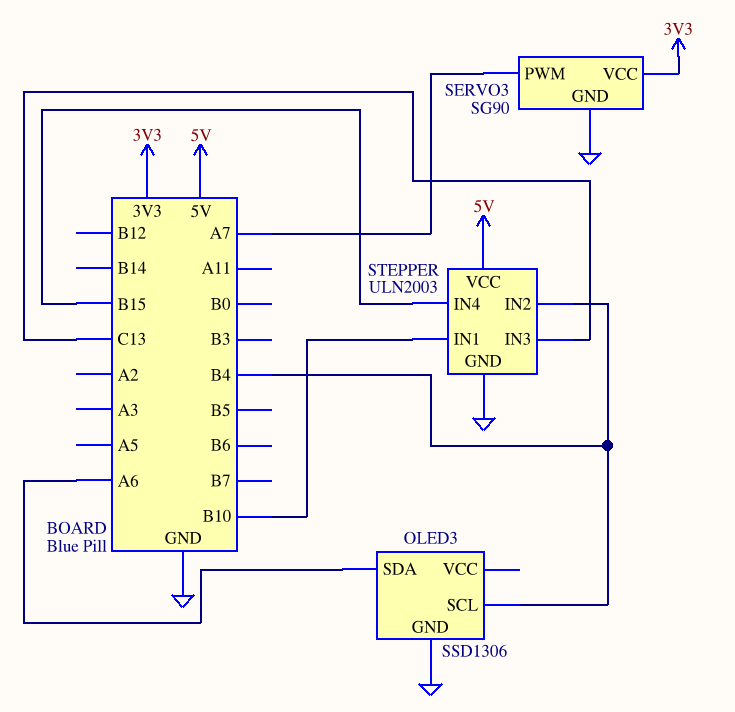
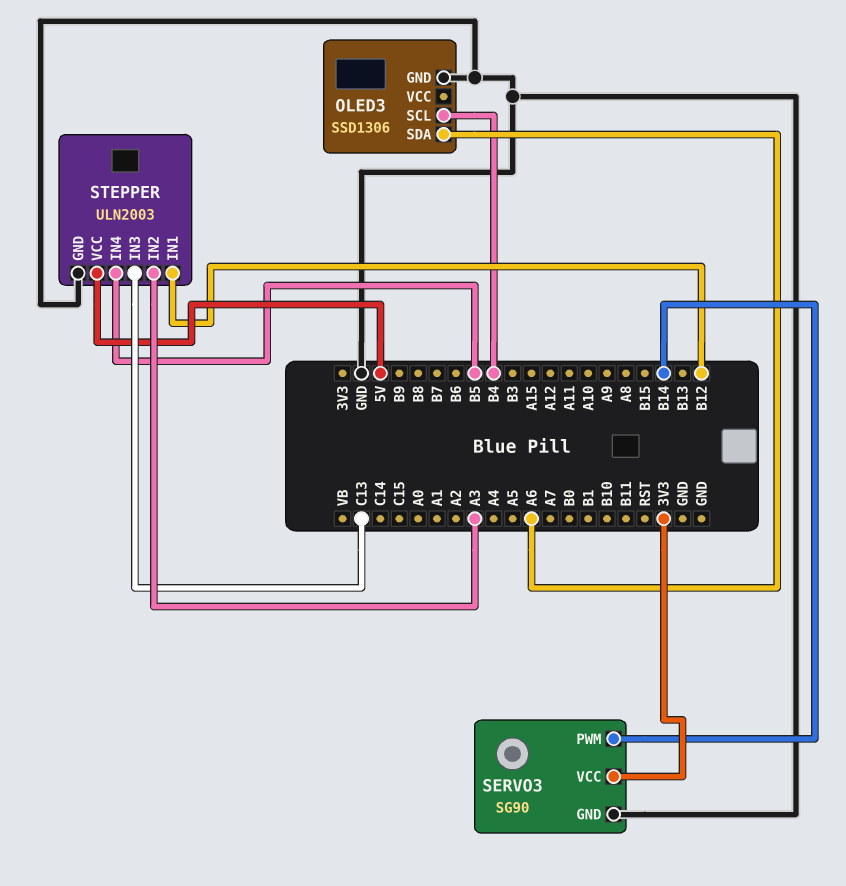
SERVO3 pin PWM: A7 -> B14
STEPPER pin IN1: B10 -> B12
STEPPER pin IN2: B4 -> A3
STEPPER pin IN4: B15 -> B5

